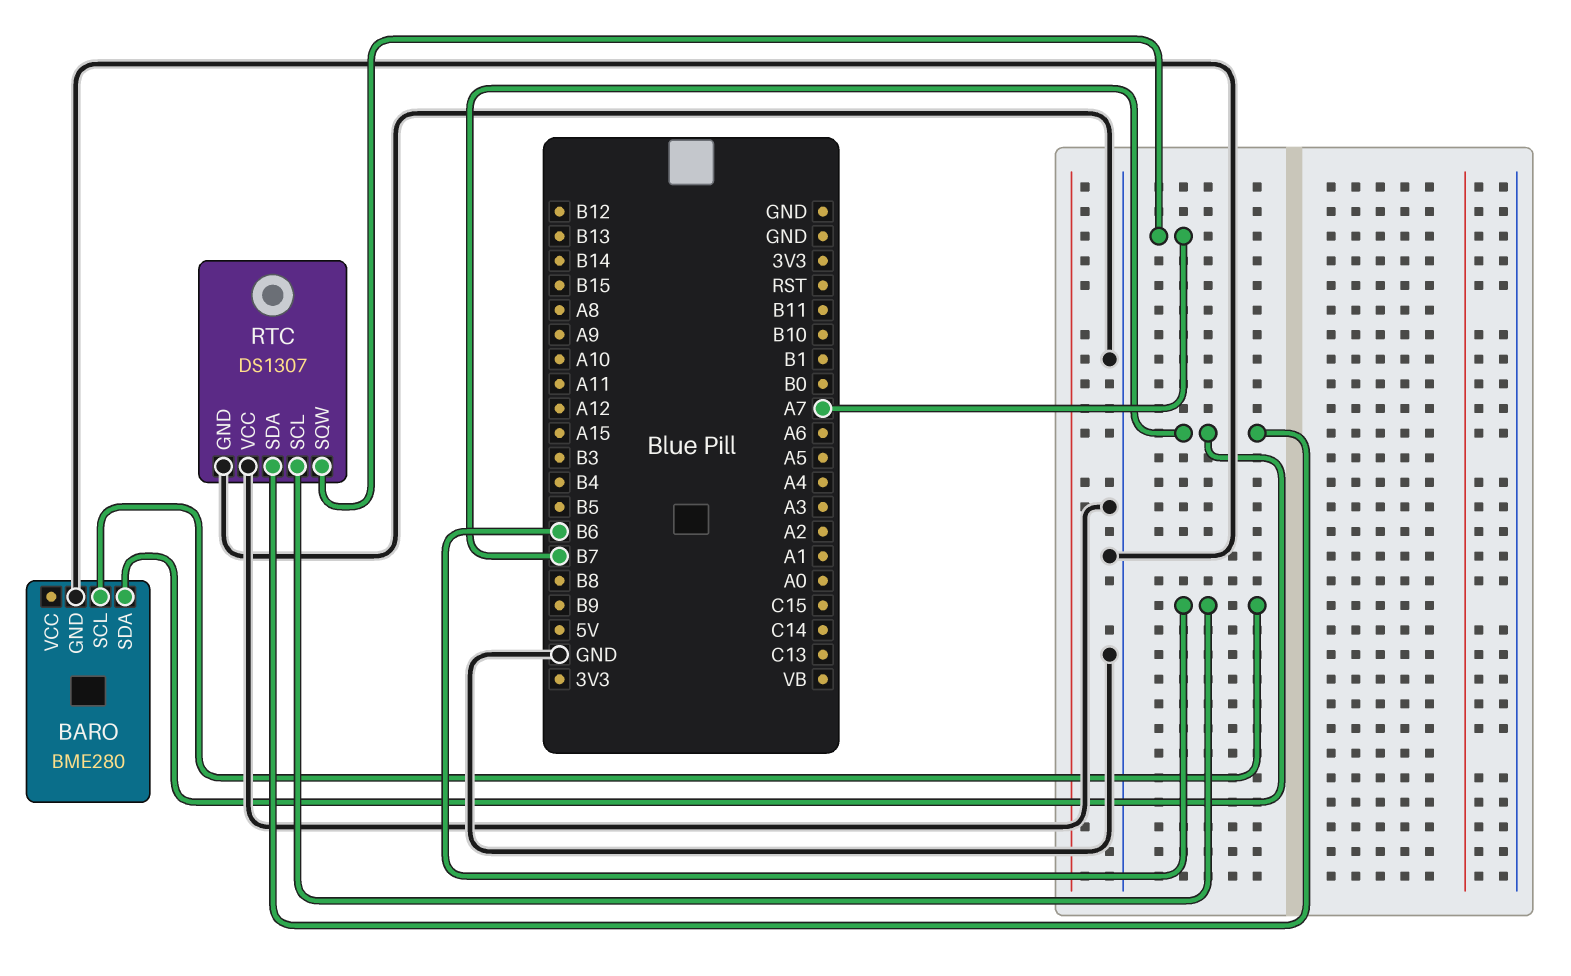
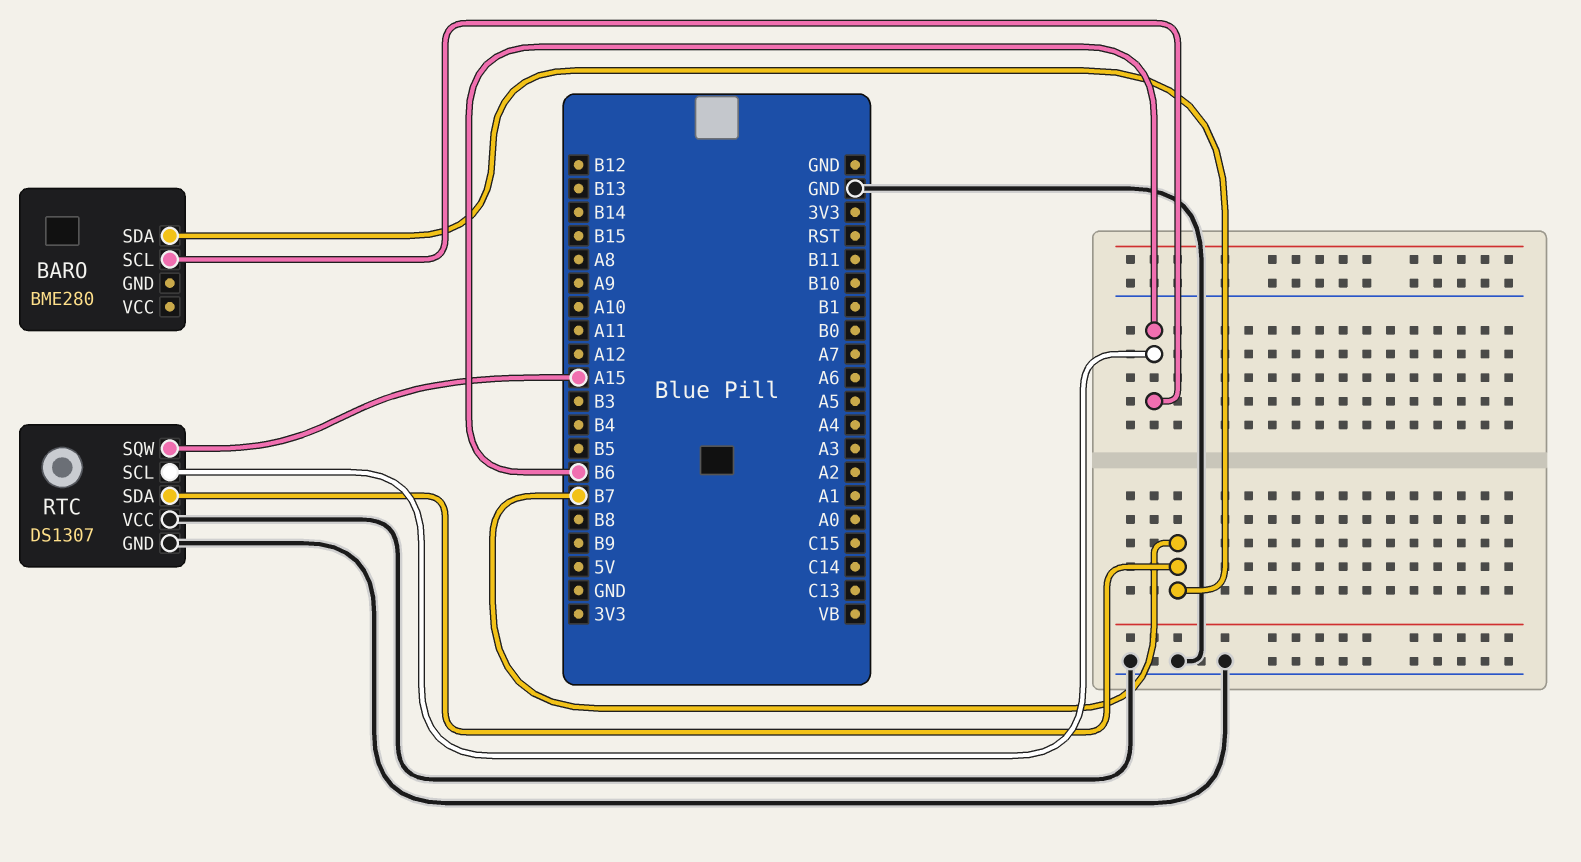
BARO pin GND: GND -> none
RTC pin SQW: A7 -> A15

